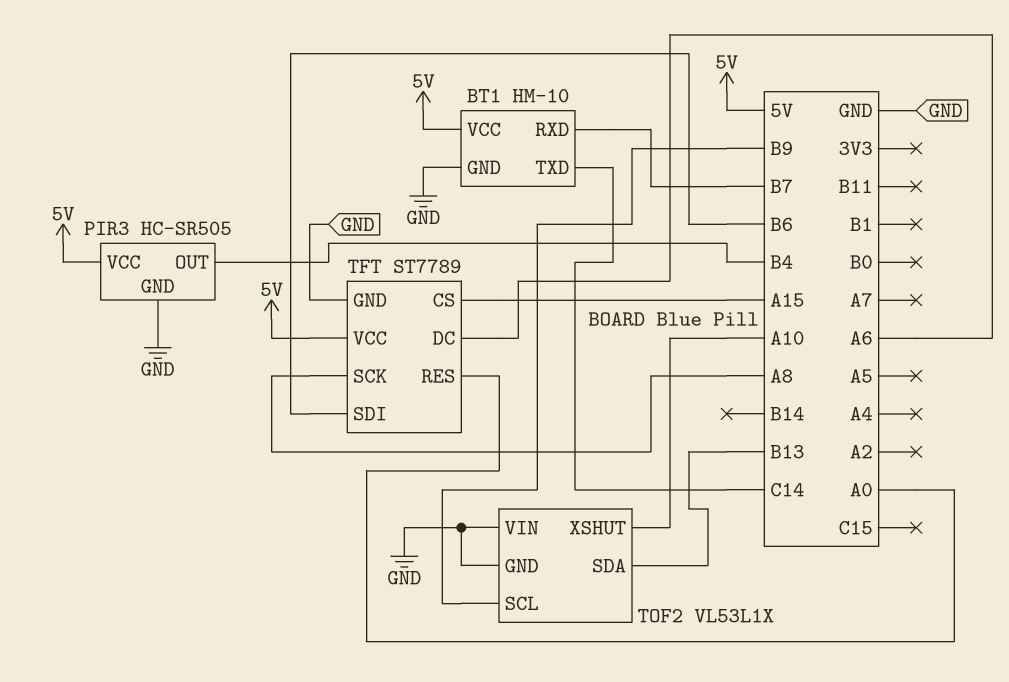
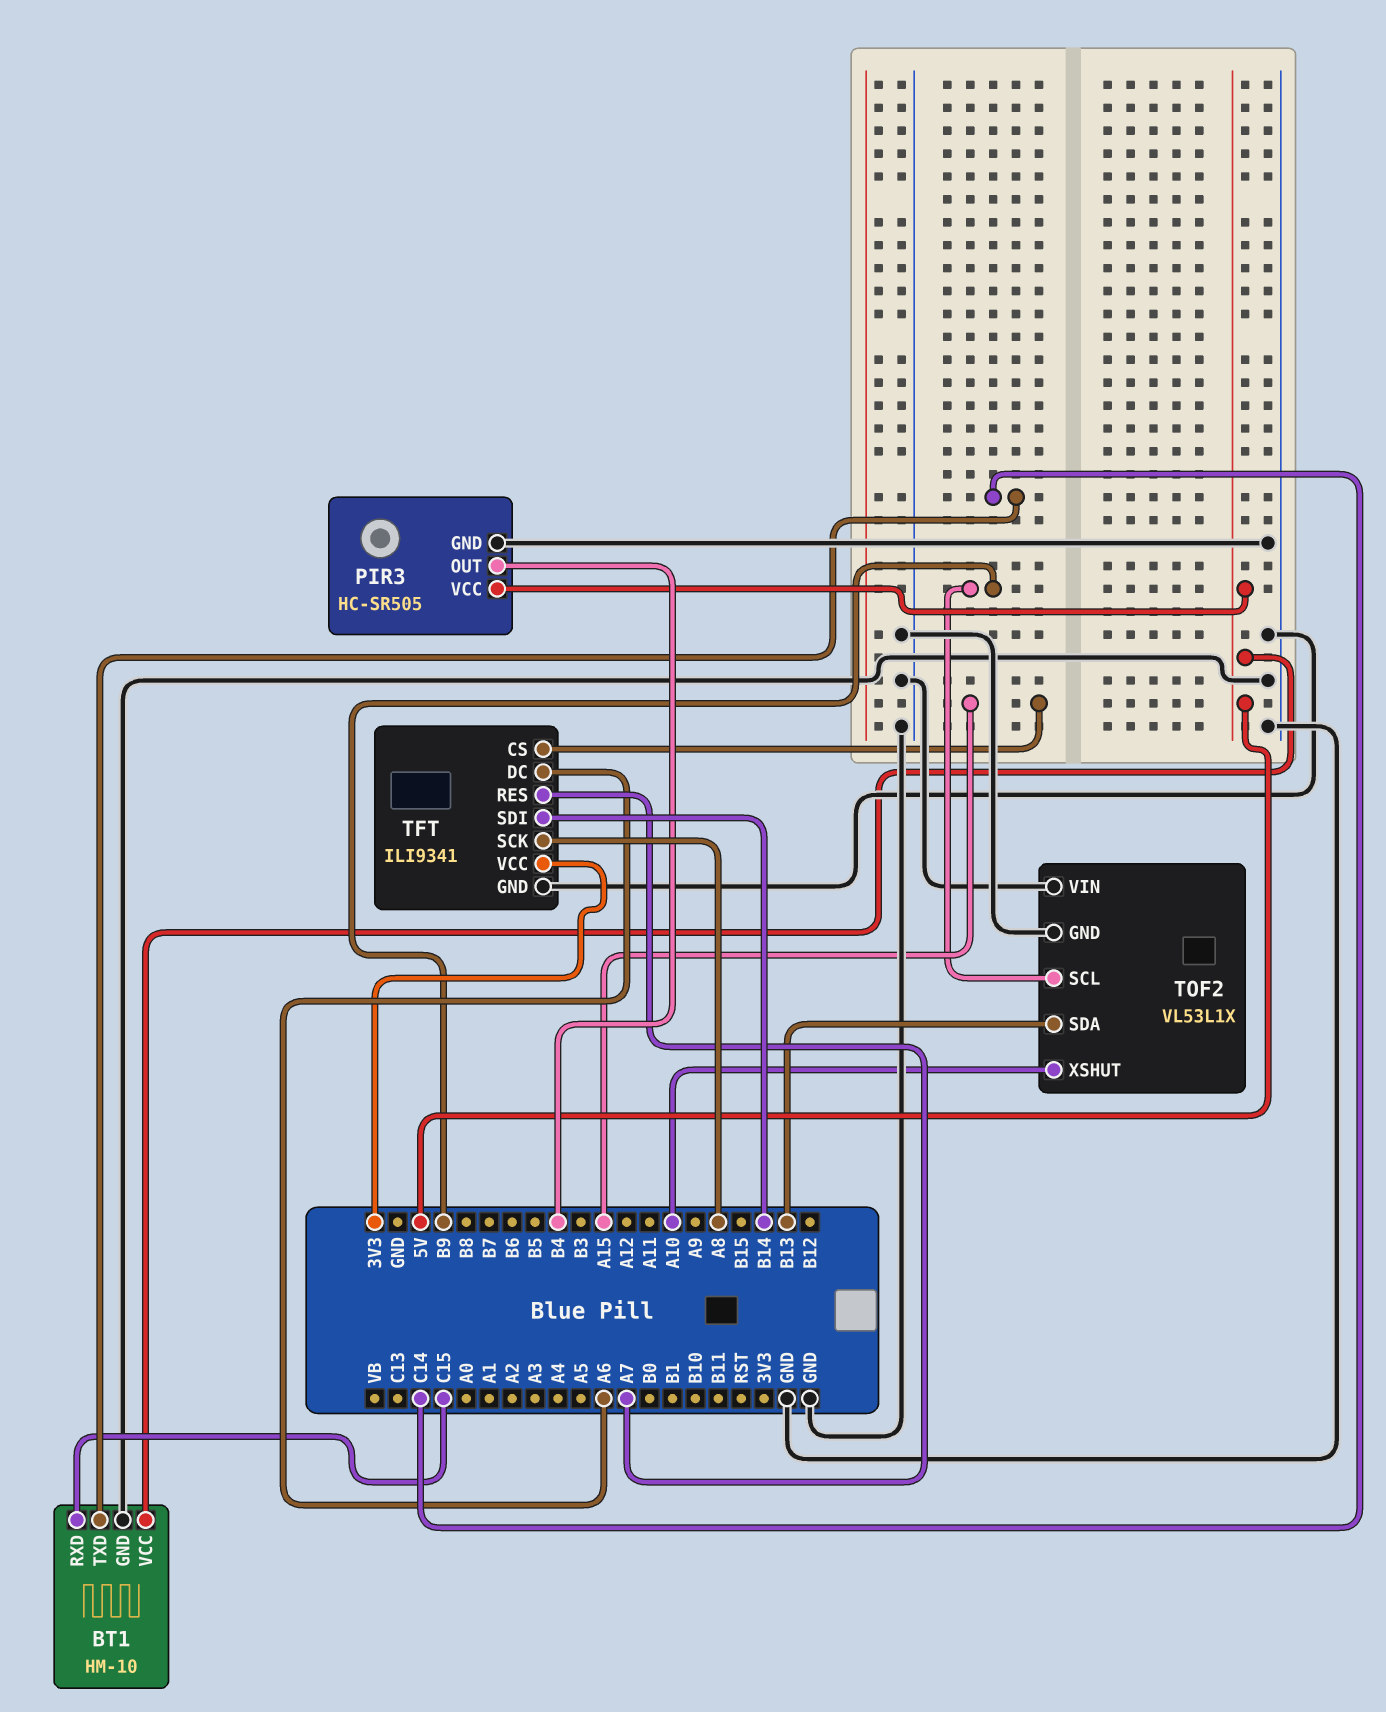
BT1 pin RXD: B7 -> C15
TFT: ST7789 -> ILI9341
TFT pin RES: A0 -> A7
TFT pin SDI: B6 -> B14
TFT pin VCC: 5V -> 3V3

